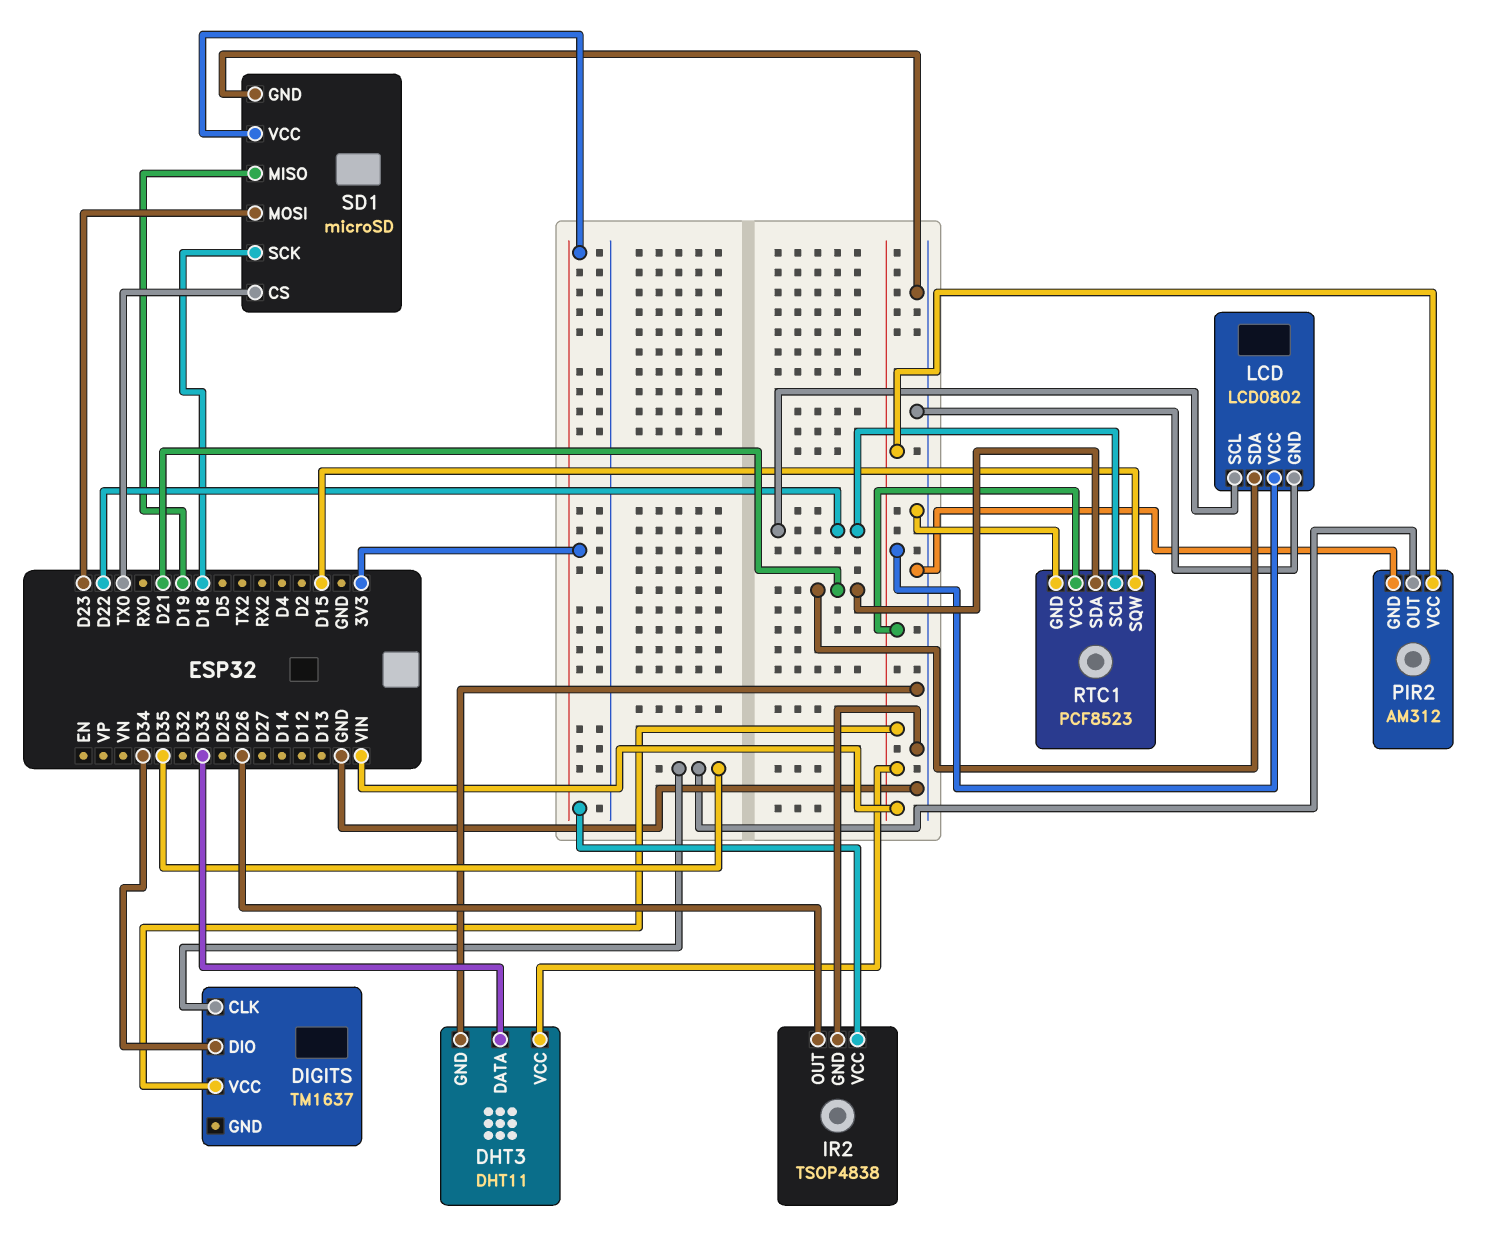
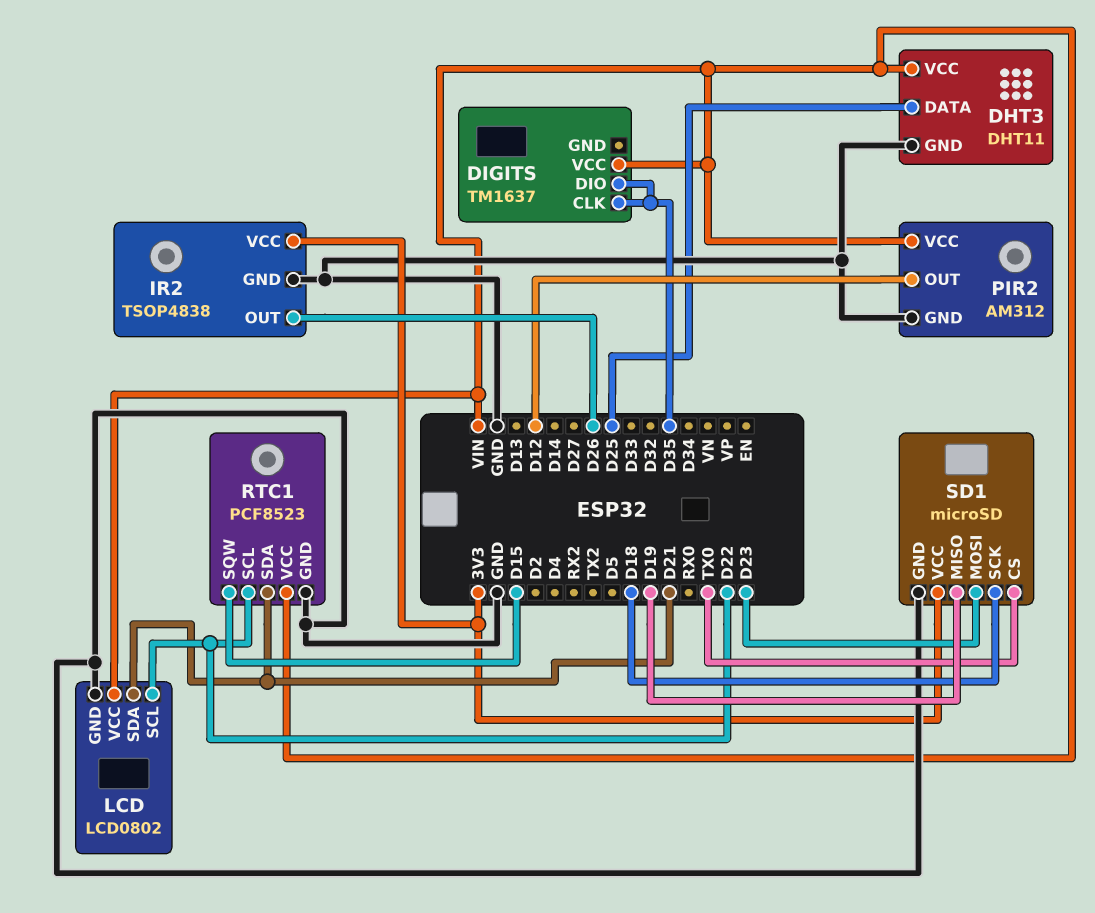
DHT3 pin DATA: D33 -> D25
DIGITS pin DIO: D34 -> D35
PIR2 pin OUT: D35 -> D12

